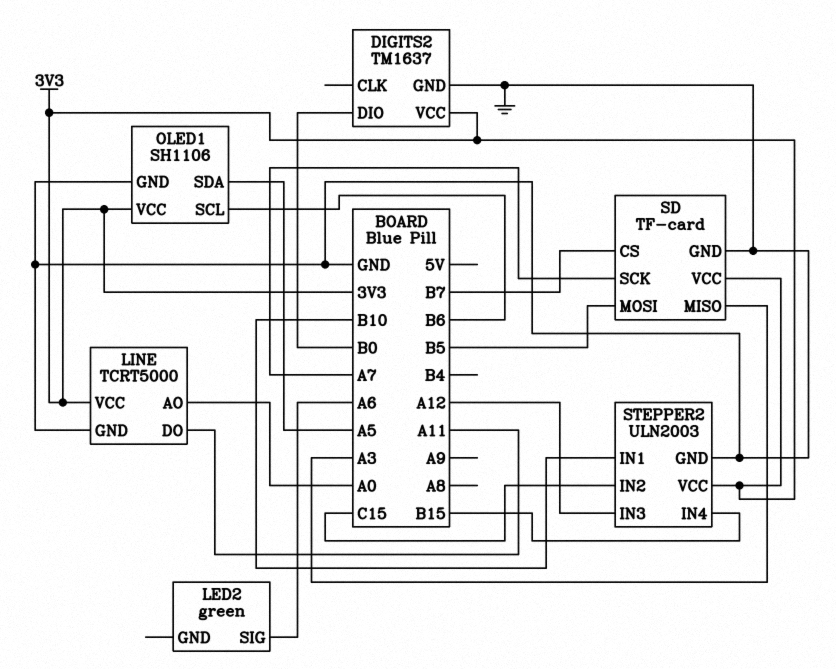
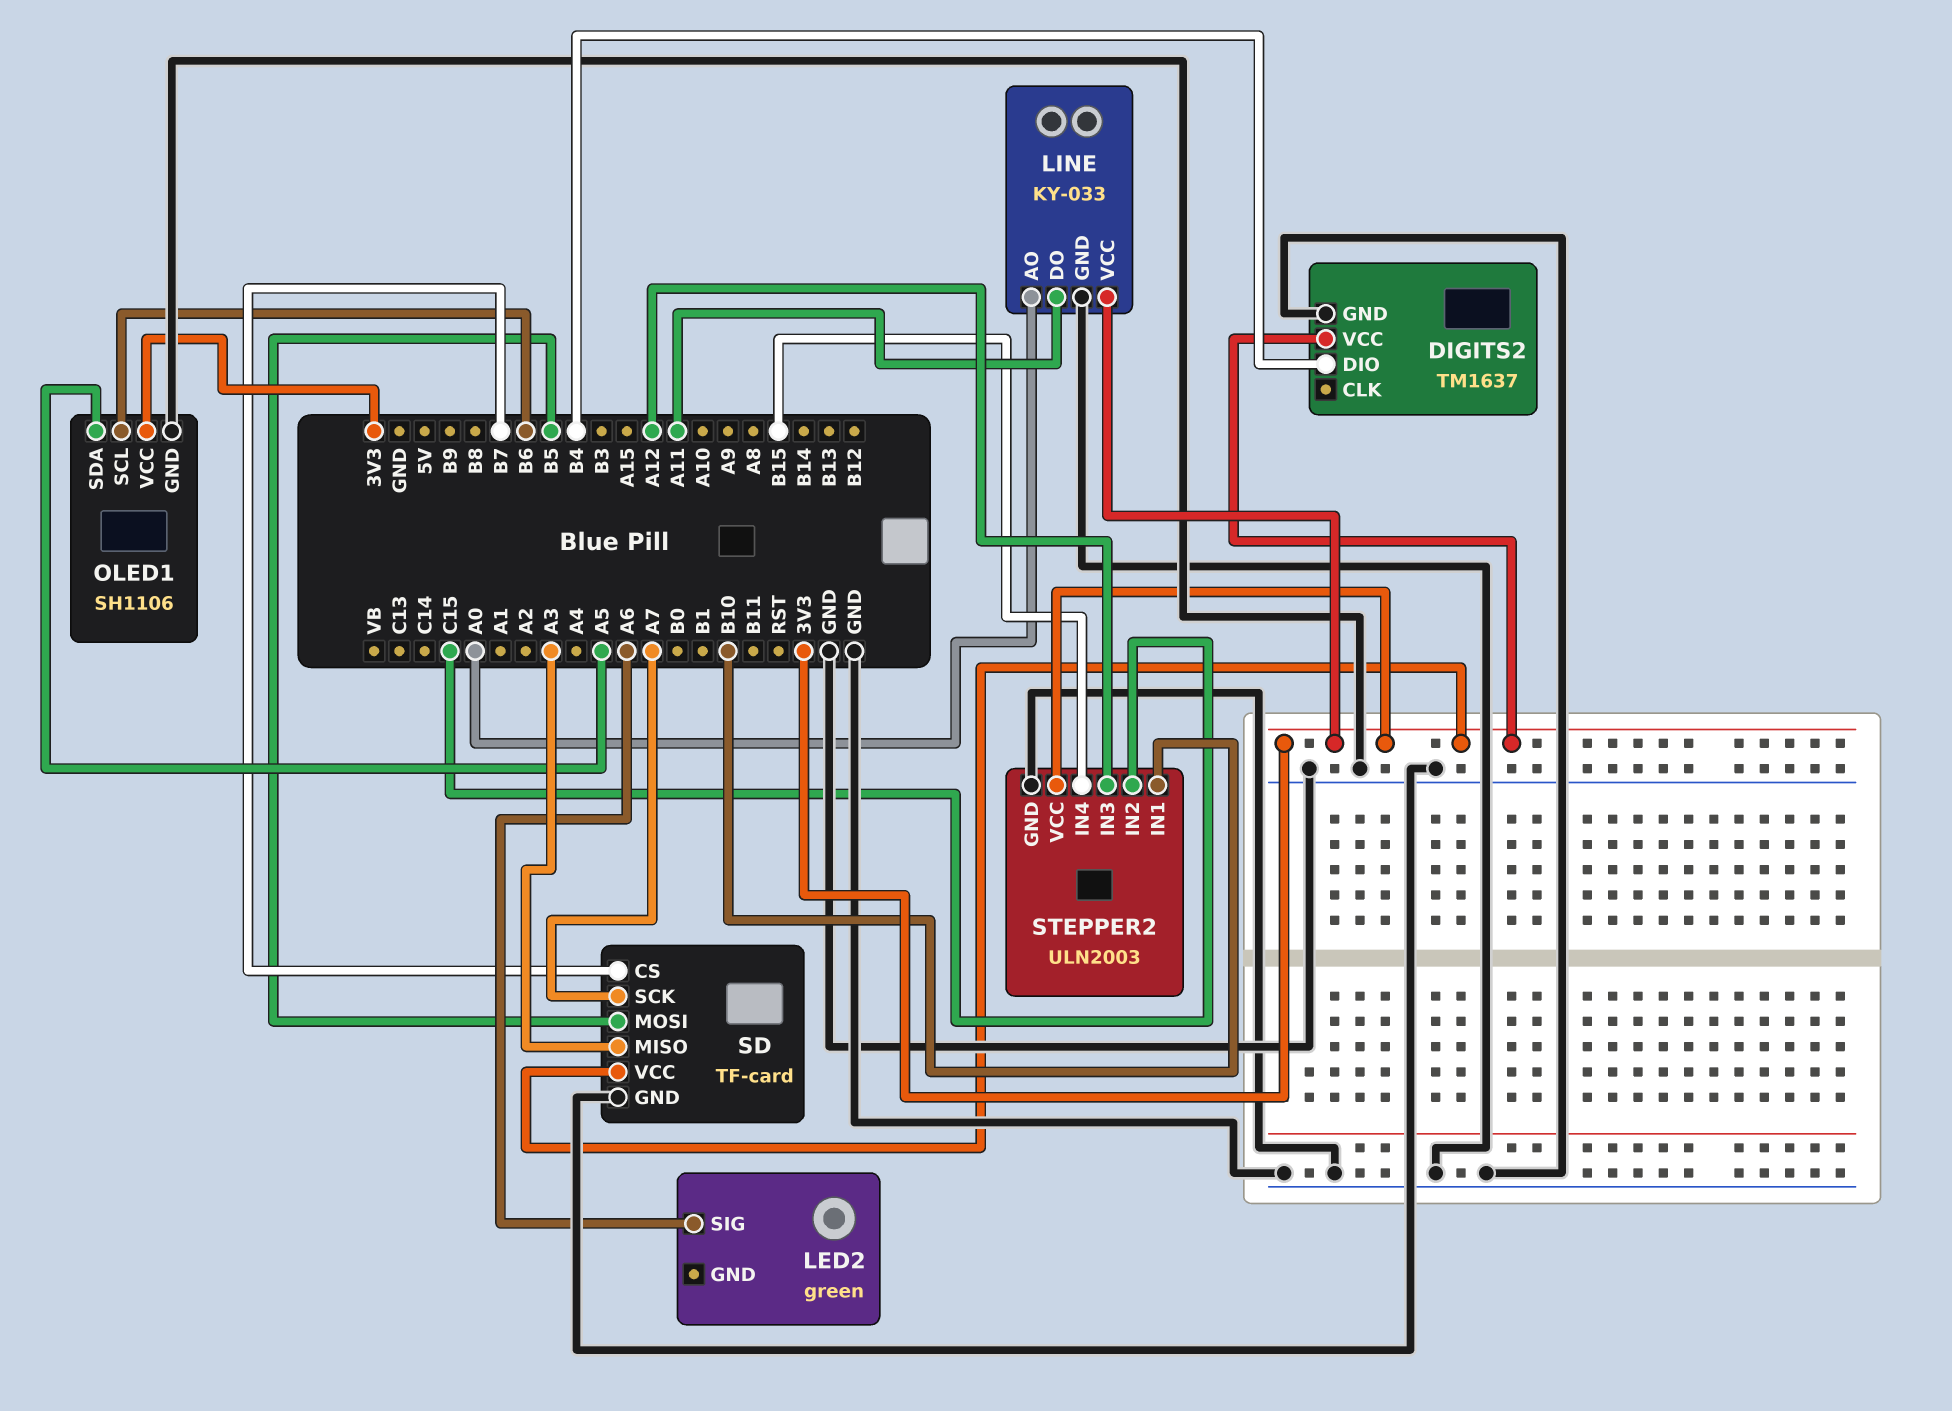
DIGITS2 pin DIO: B0 -> B4
LINE: TCRT5000 -> KY-033

